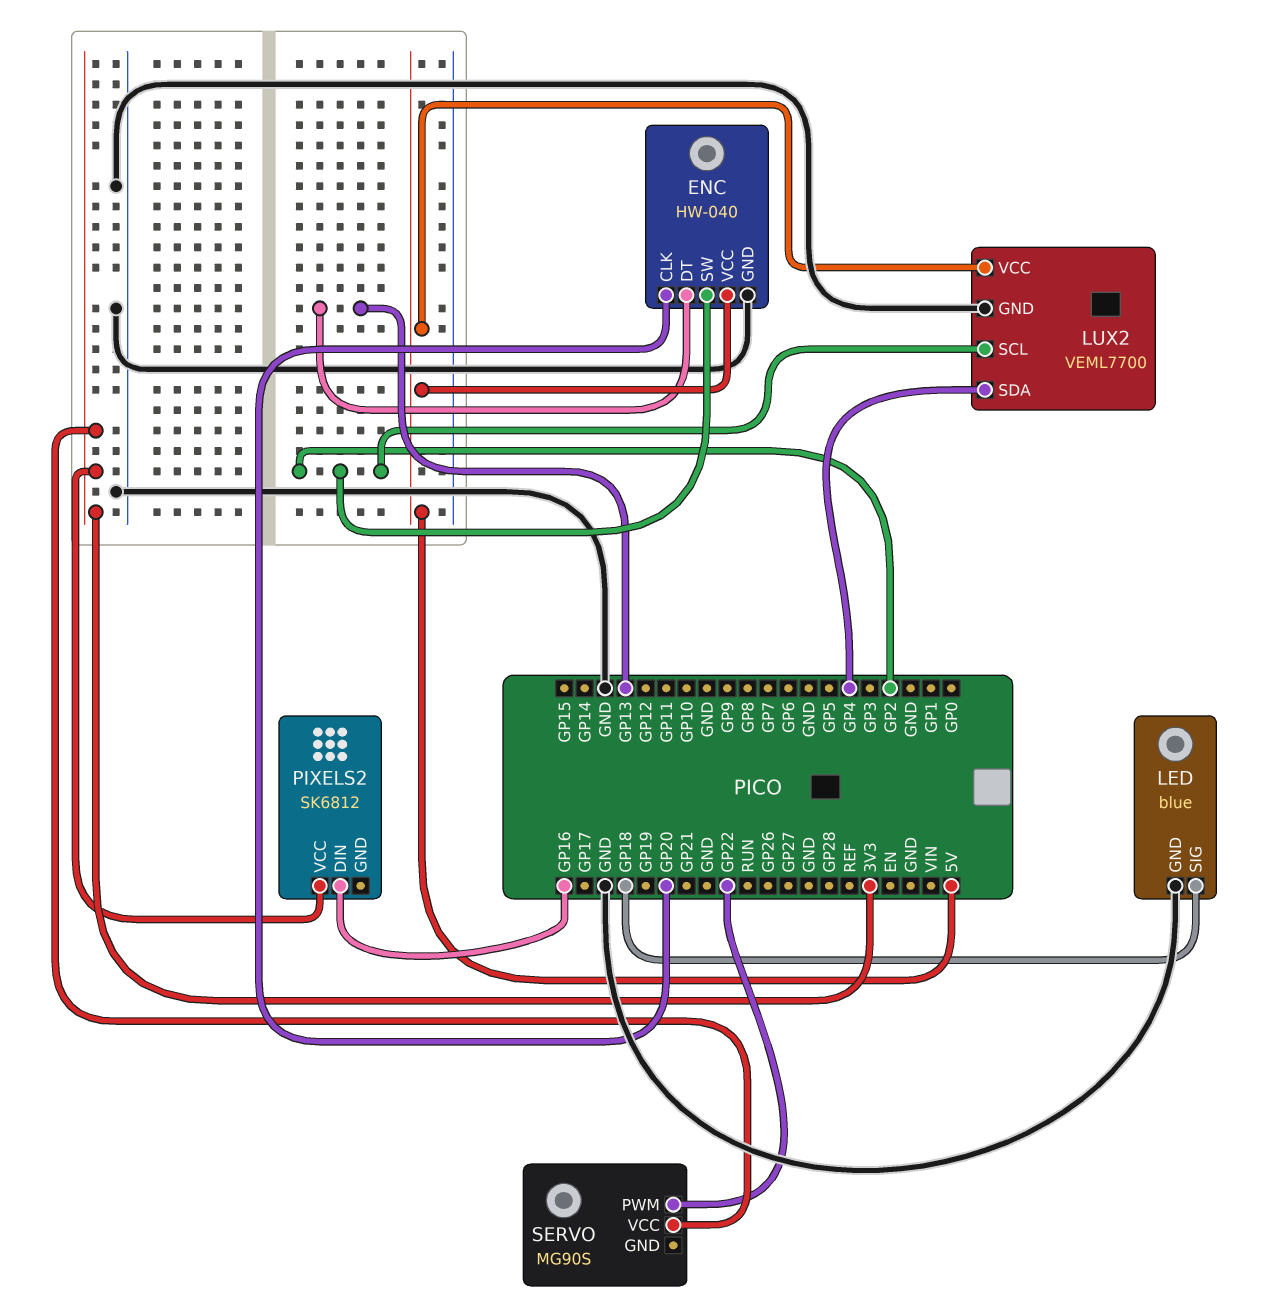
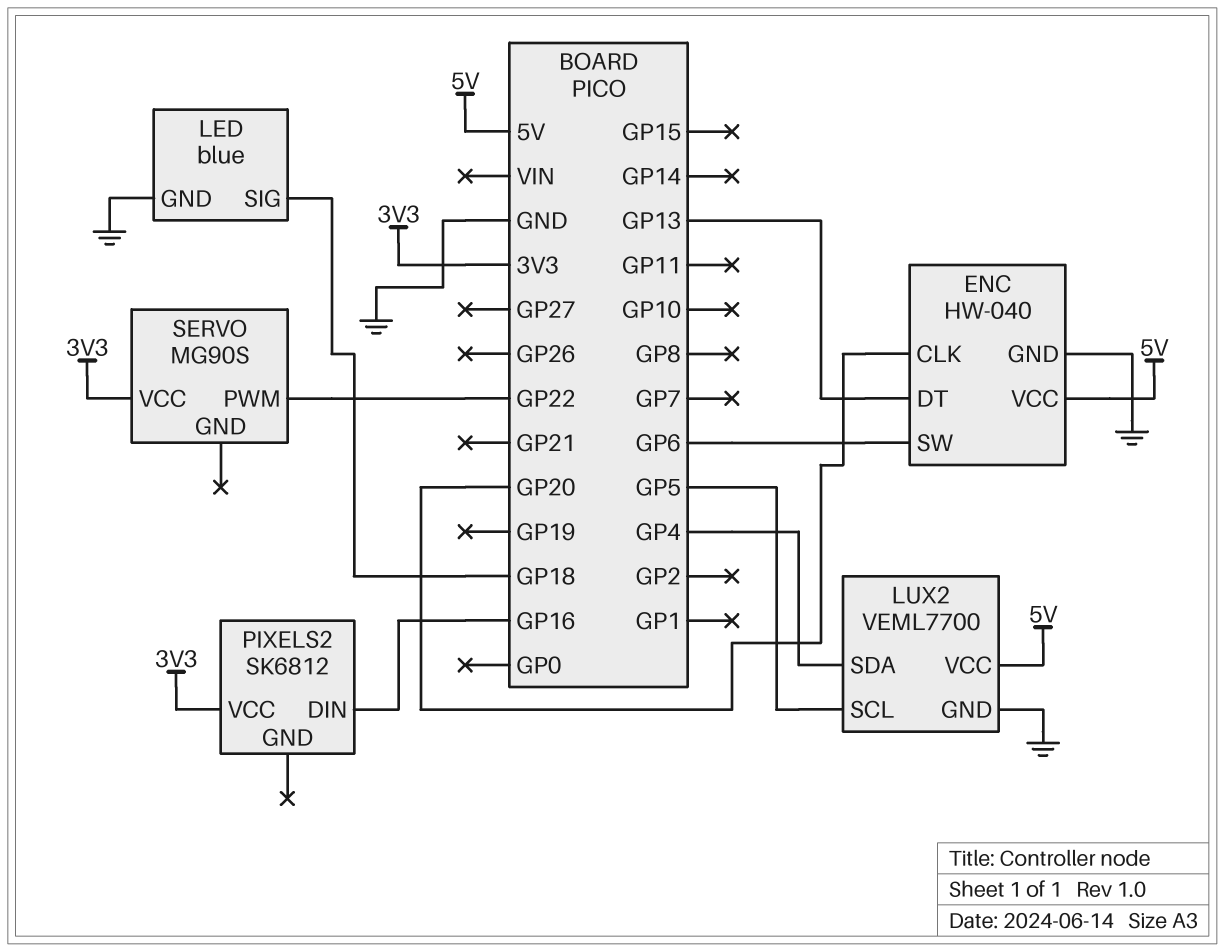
ENC pin SW: GP2 -> GP6
LUX2 pin SCL: GP2 -> GP5

